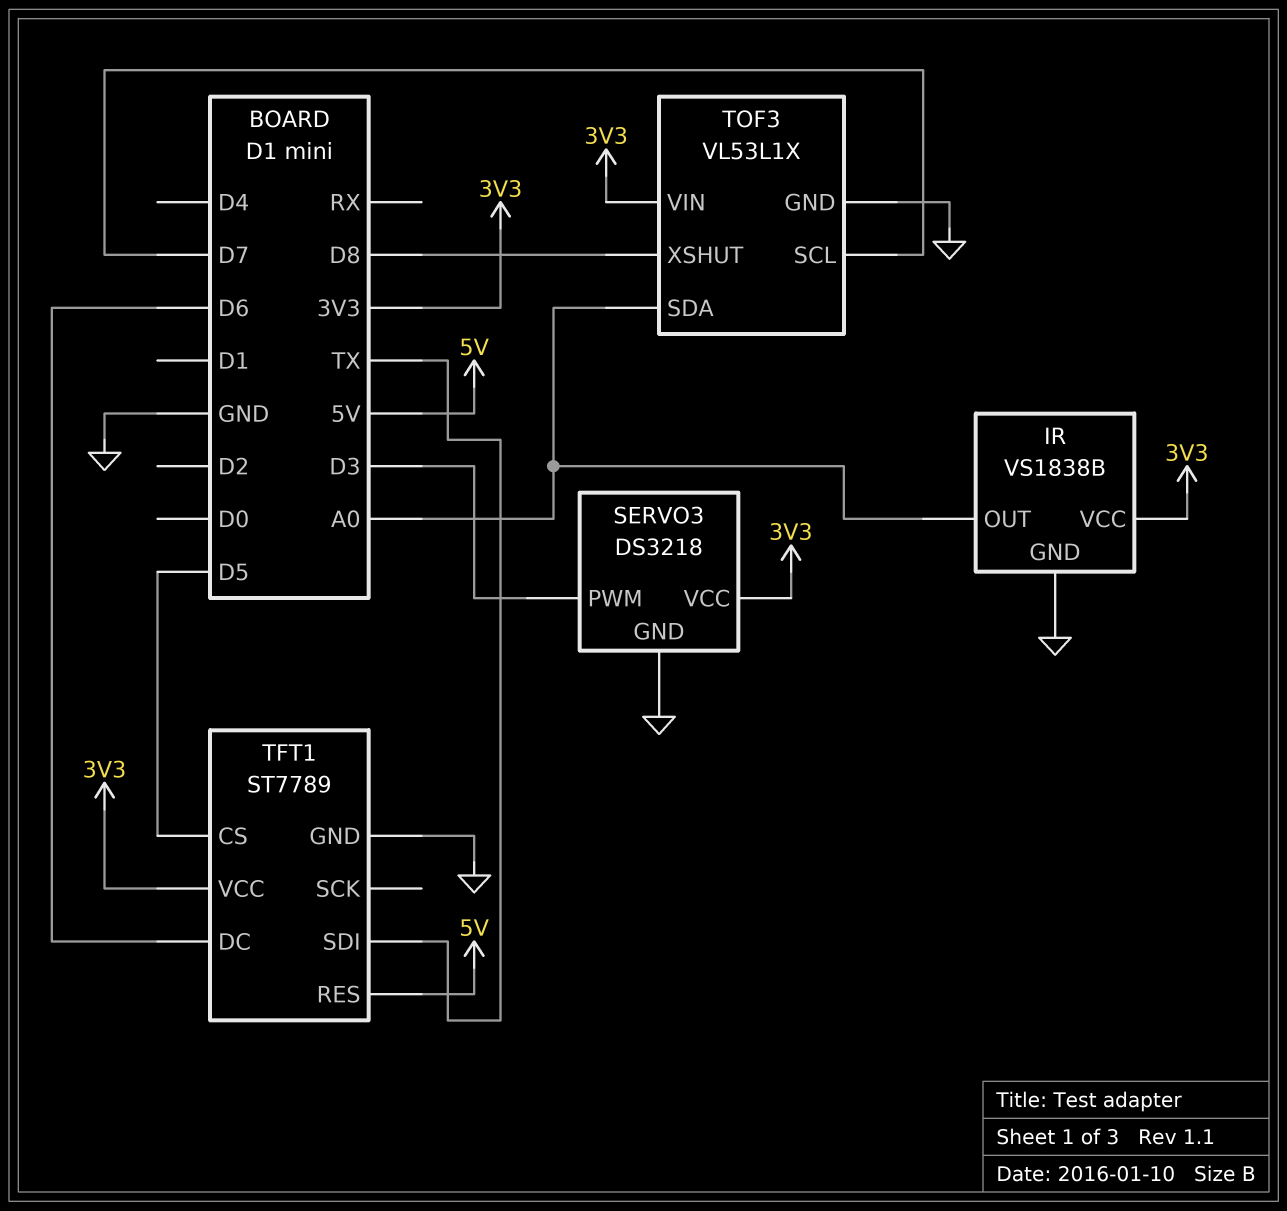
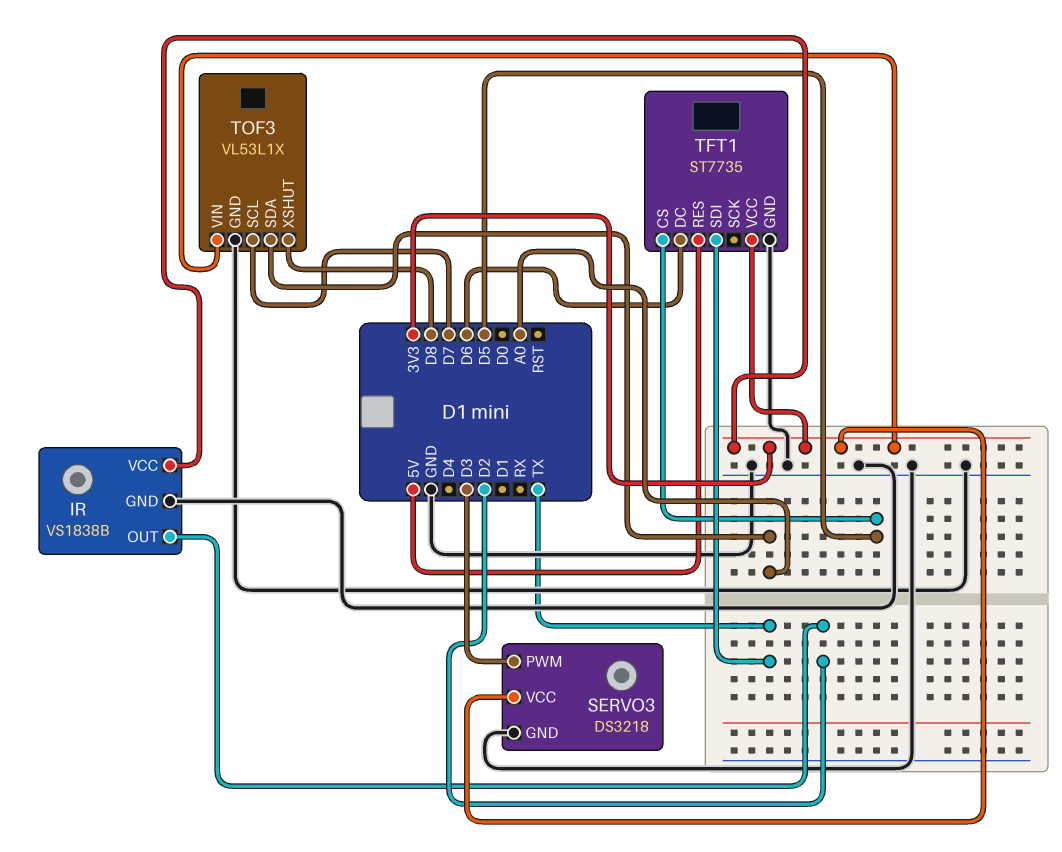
IR pin OUT: A0 -> D2
TFT1: ST7789 -> ST7735

